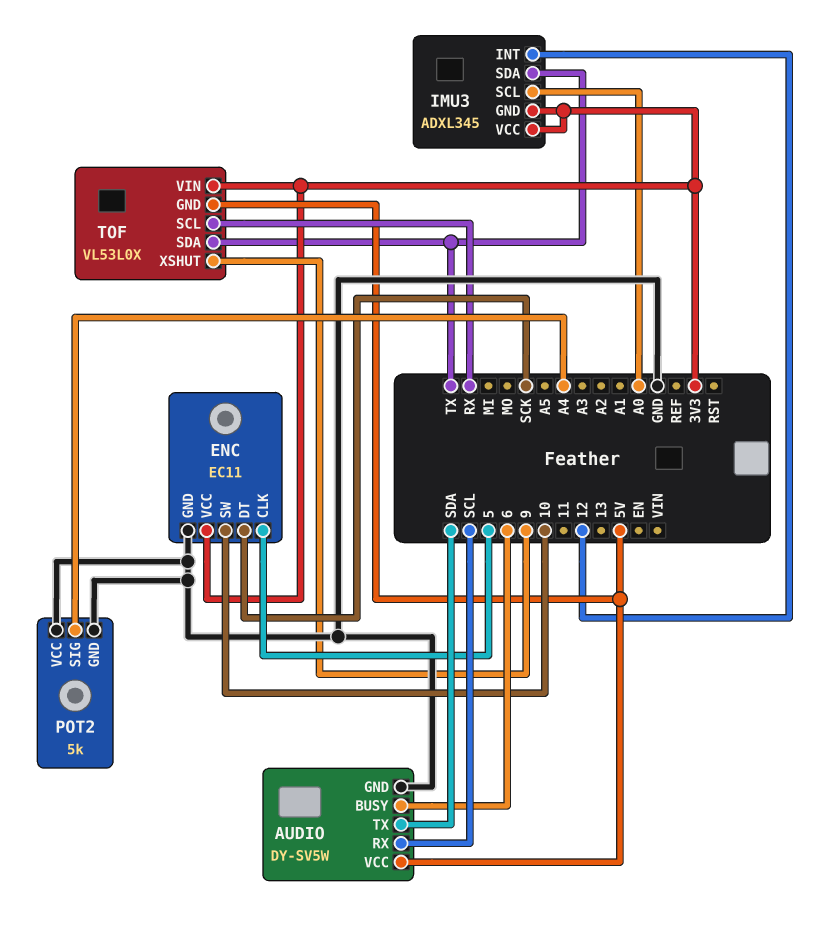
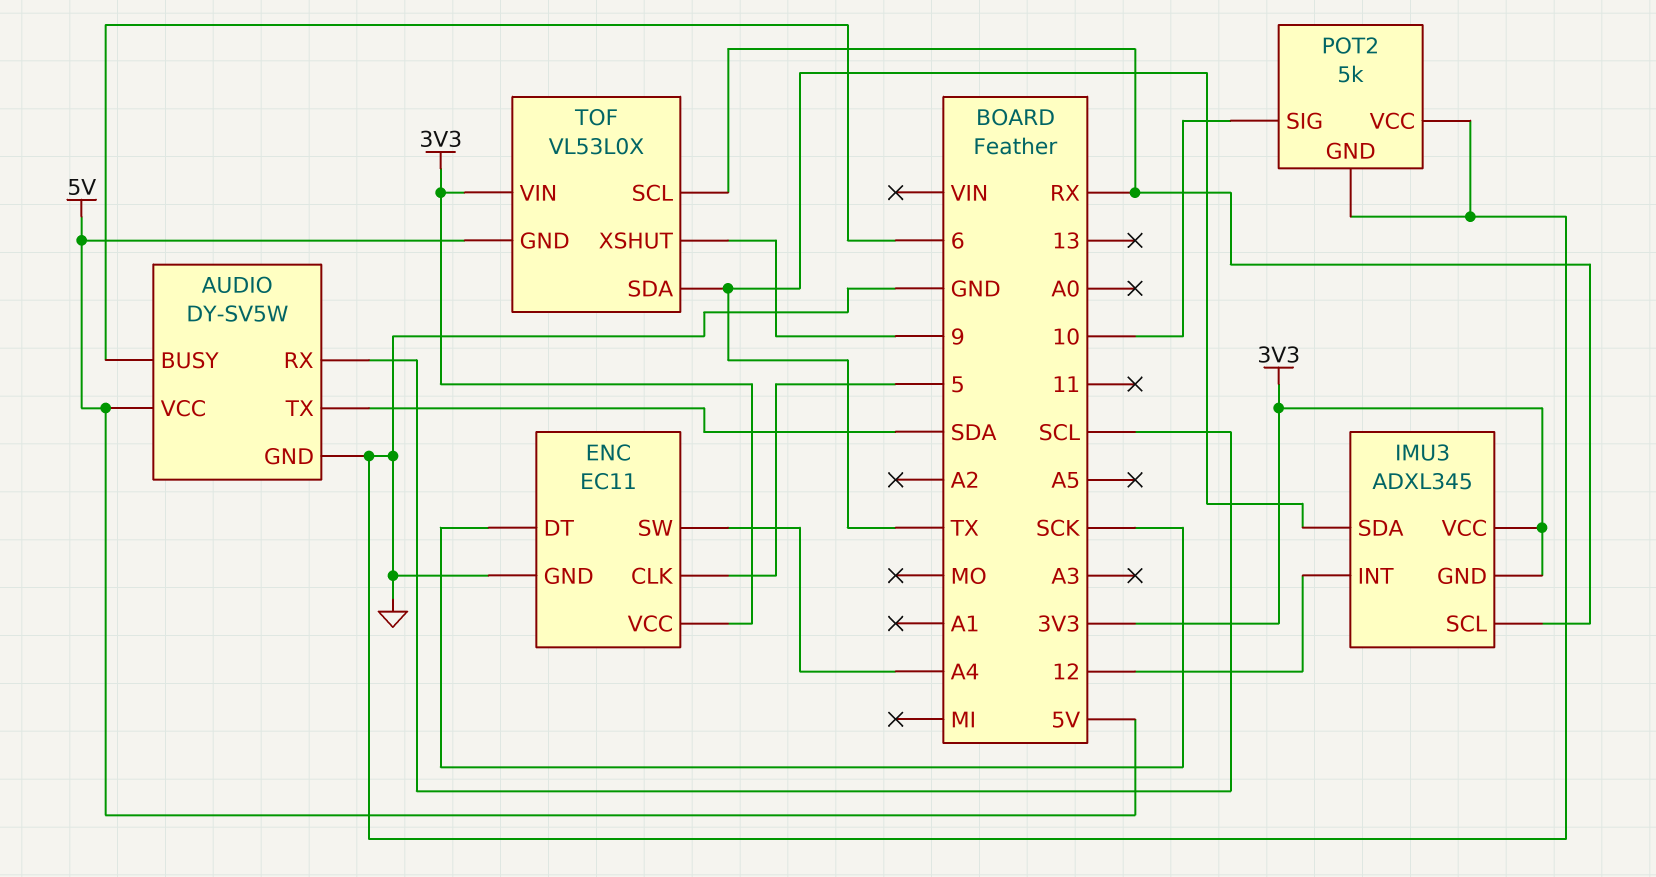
ENC pin SW: 10 -> A4
IMU3 pin SCL: A0 -> RX
POT2 pin SIG: A4 -> 10

